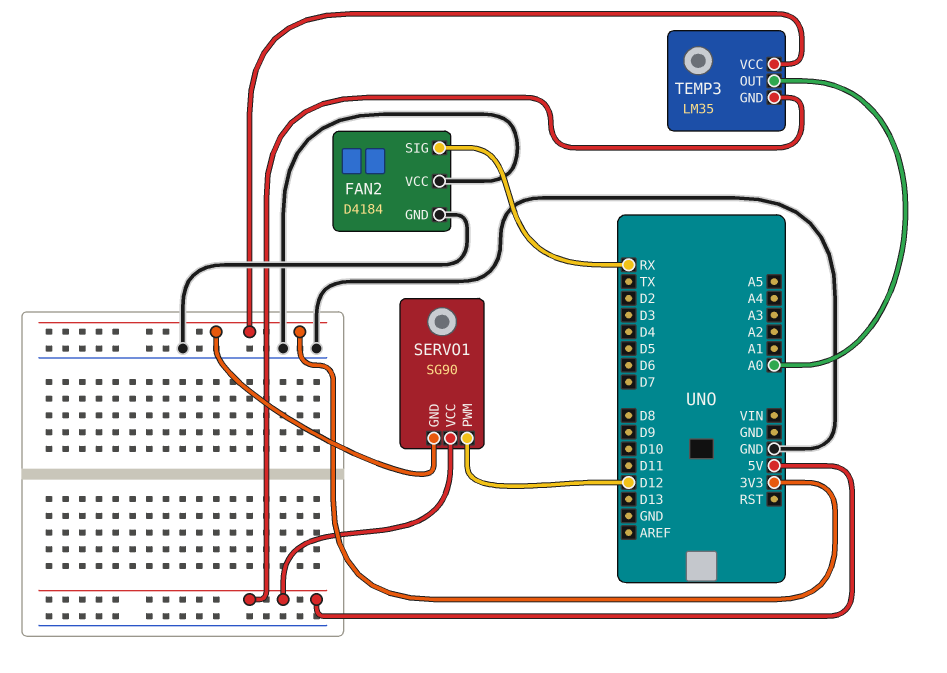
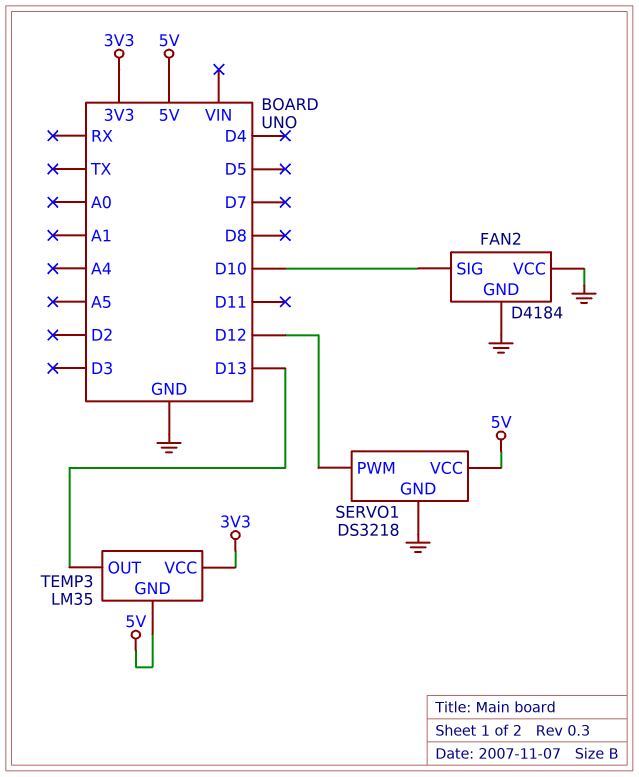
FAN2 pin SIG: RX -> D10
SERVO1: SG90 -> DS3218
SERVO1 pin GND: 3V3 -> GND
TEMP3 pin OUT: A0 -> D13

